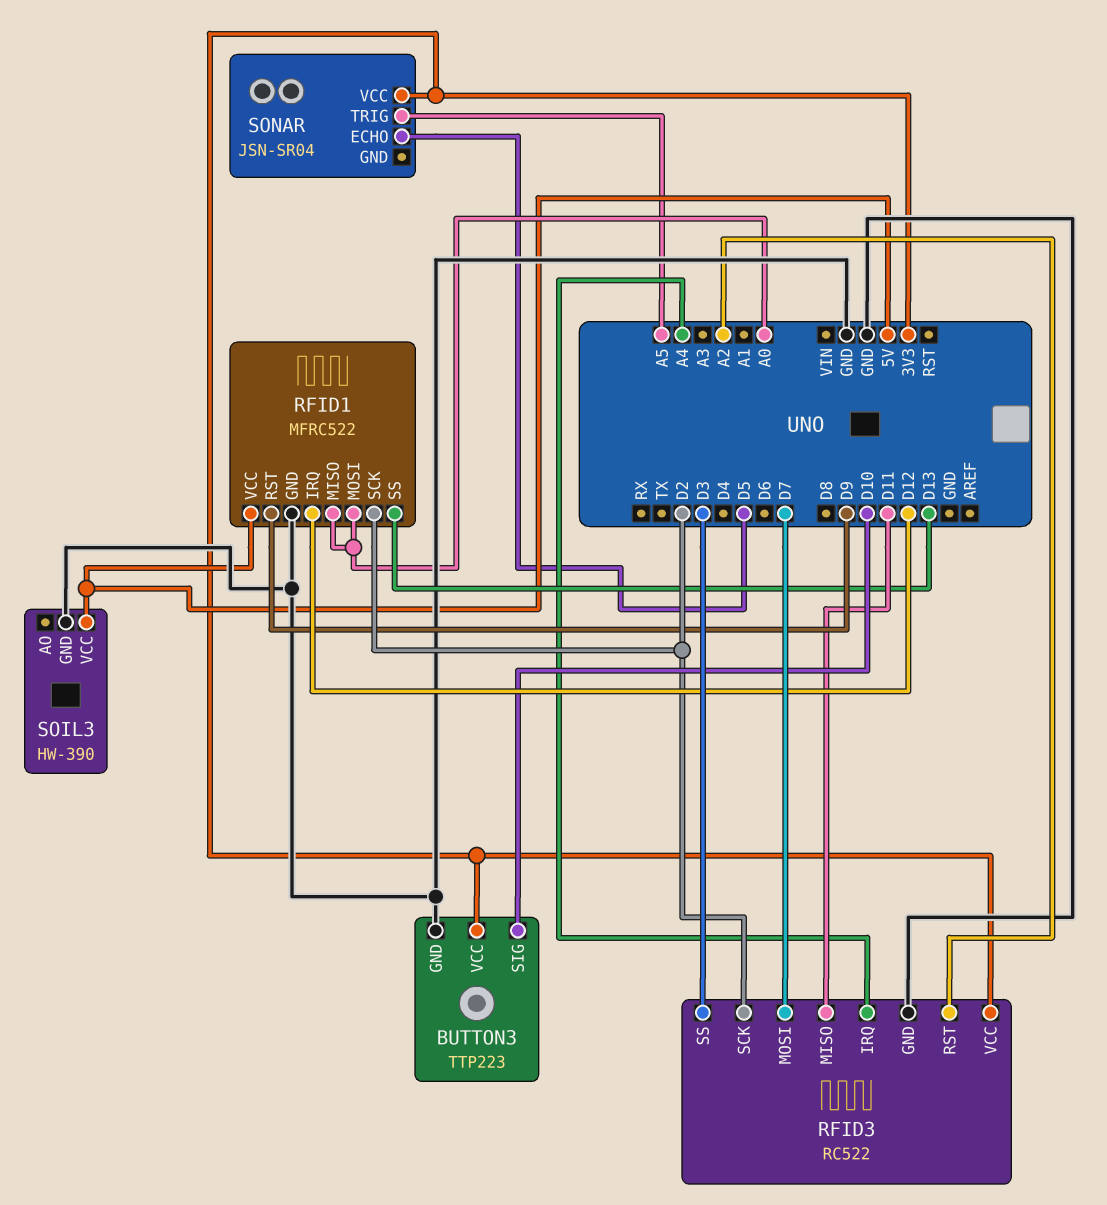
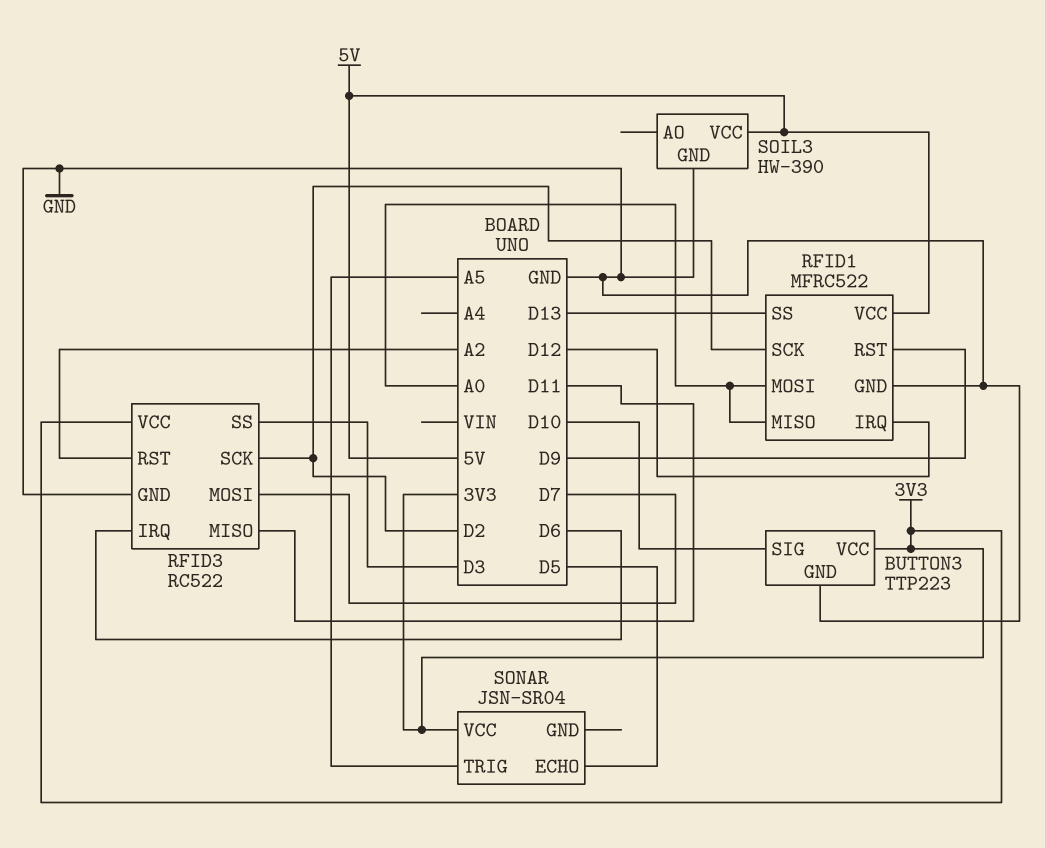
RFID3 pin IRQ: A4 -> D6

